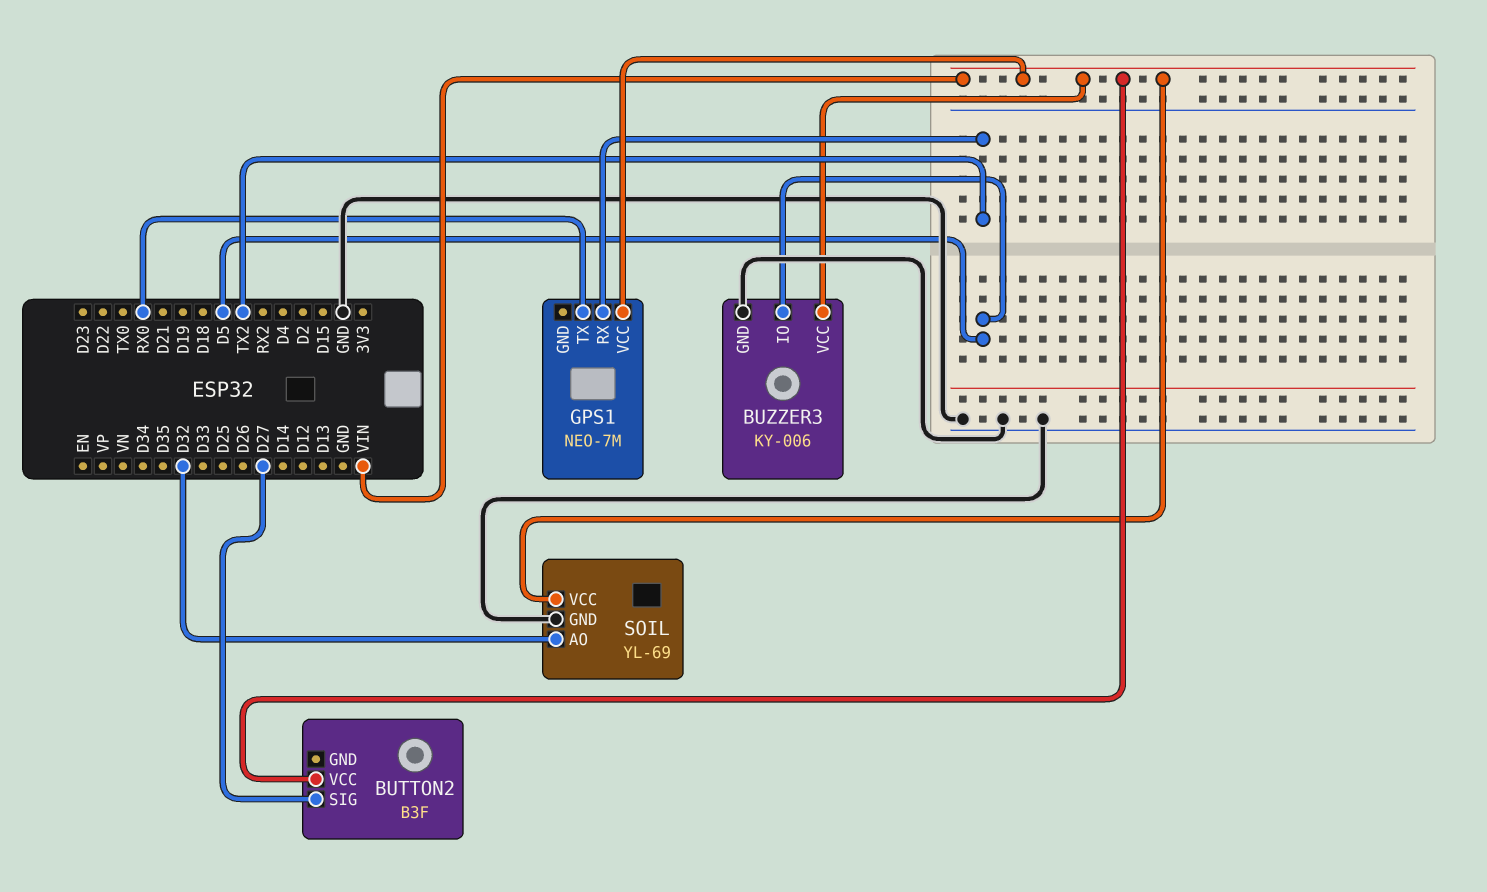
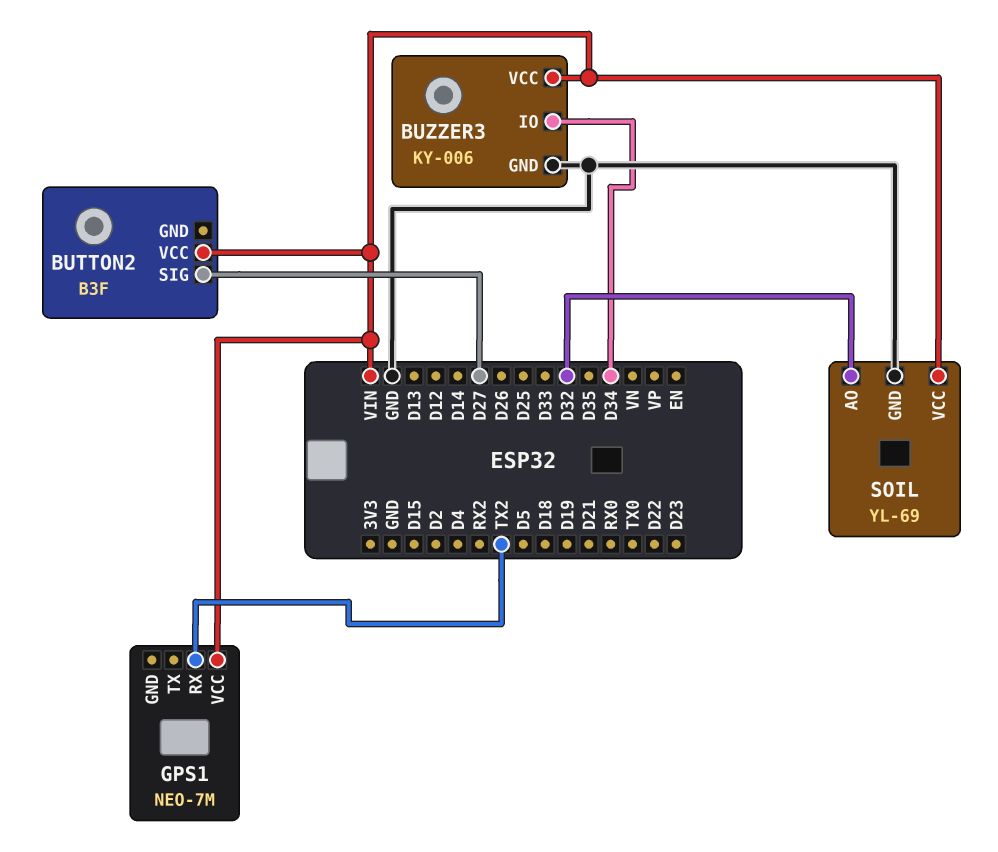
BUZZER3 pin IO: D5 -> D34
GPS1 pin TX: RX0 -> none

